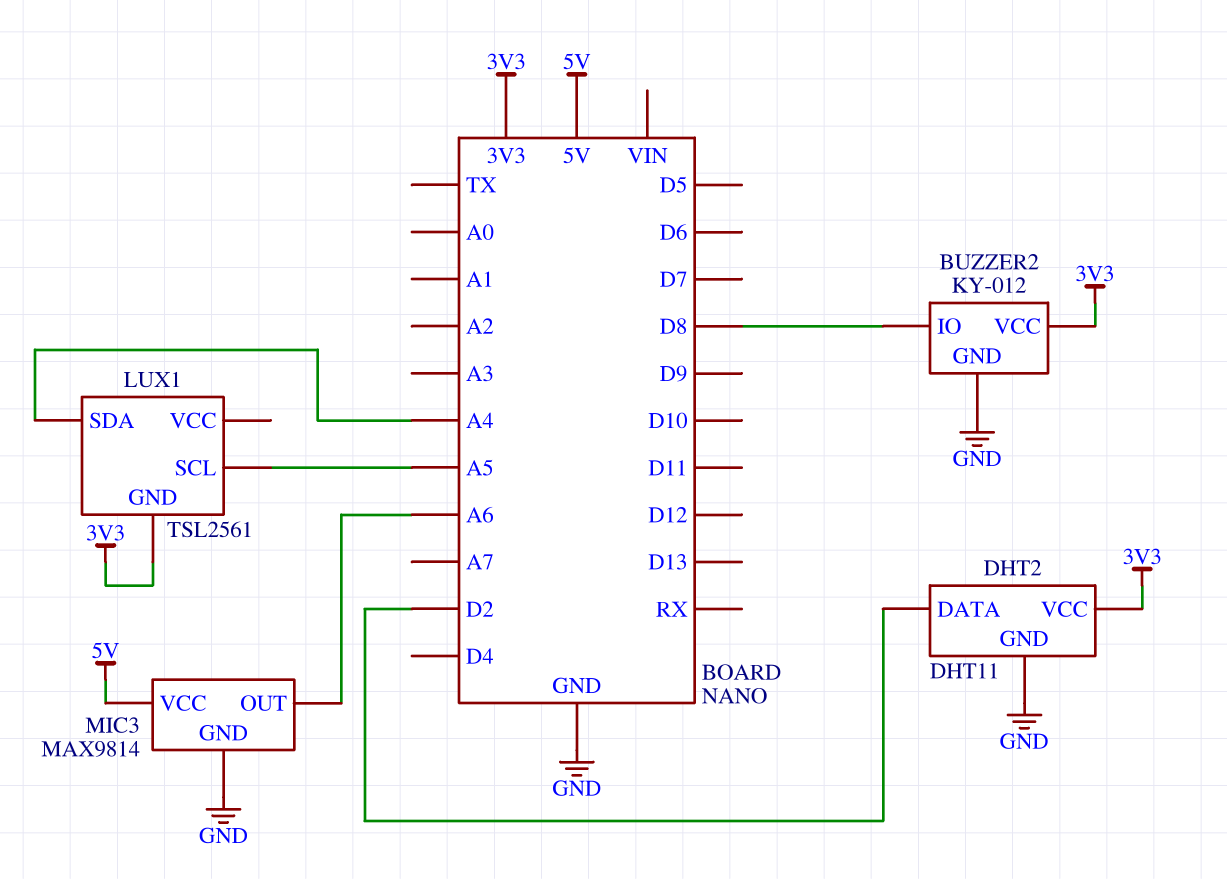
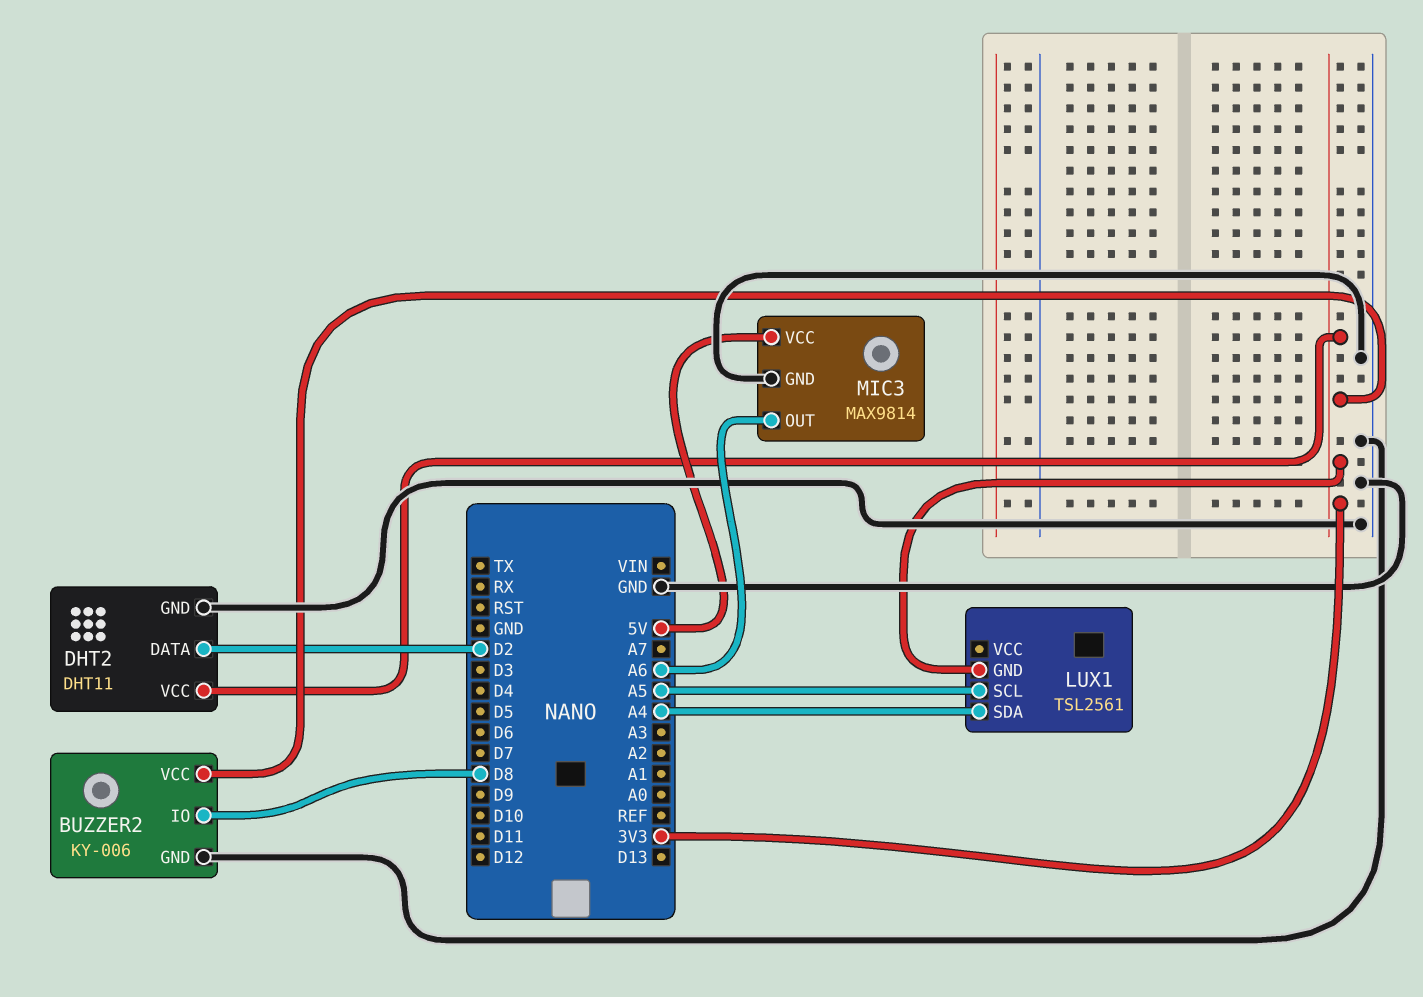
BUZZER2: KY-012 -> KY-006

